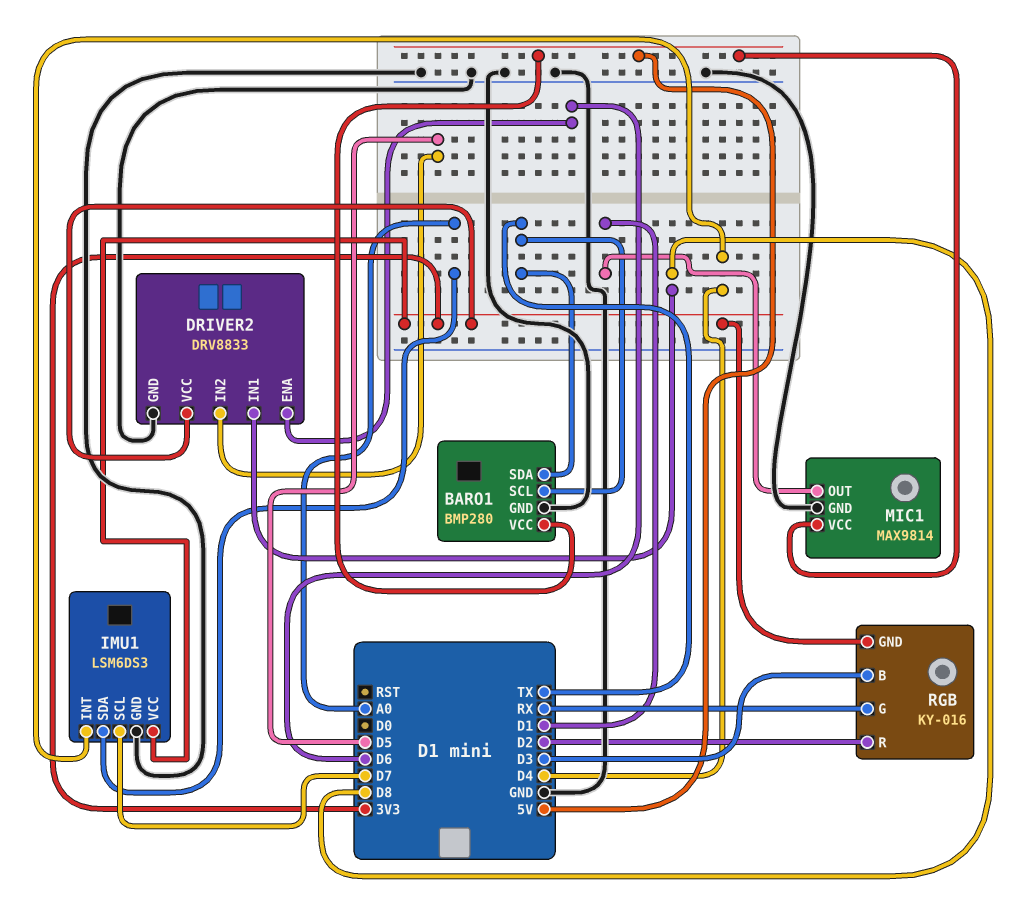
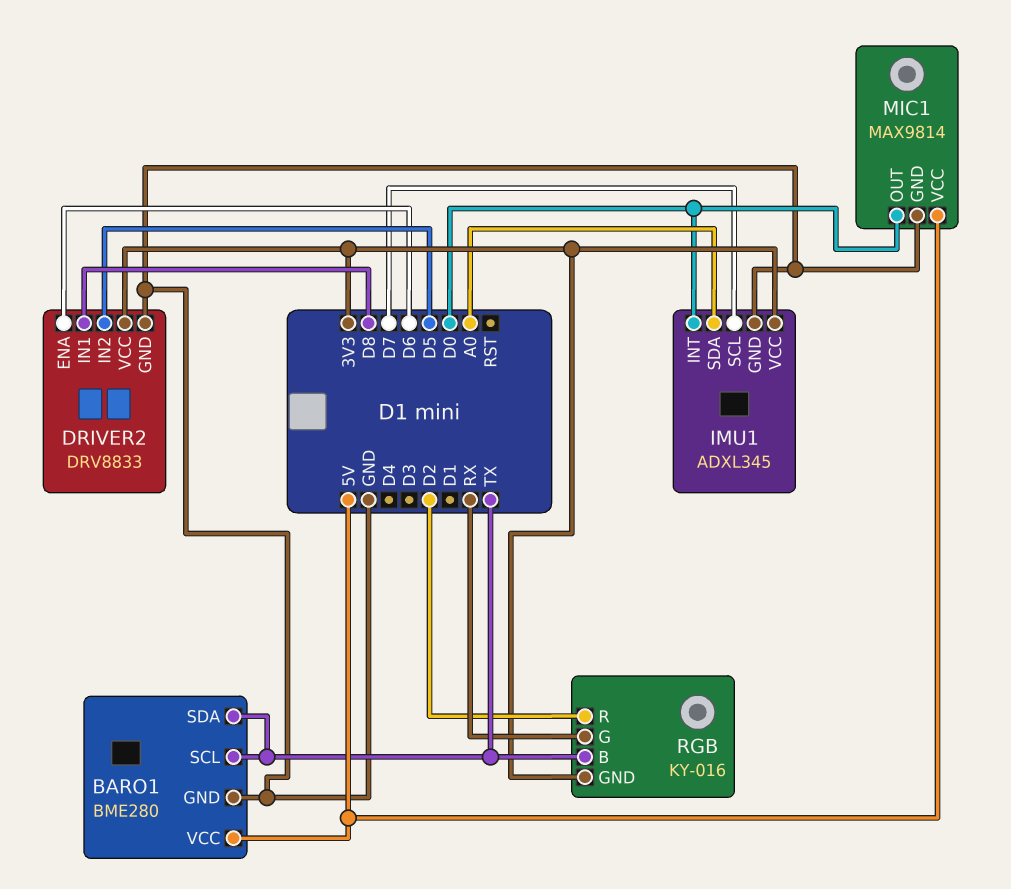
BARO1: BMP280 -> BME280
IMU1: LSM6DS3 -> ADXL345
IMU1 pin INT: D4 -> D0
MIC1 pin OUT: D1 -> D0
RGB pin B: D3 -> TX

